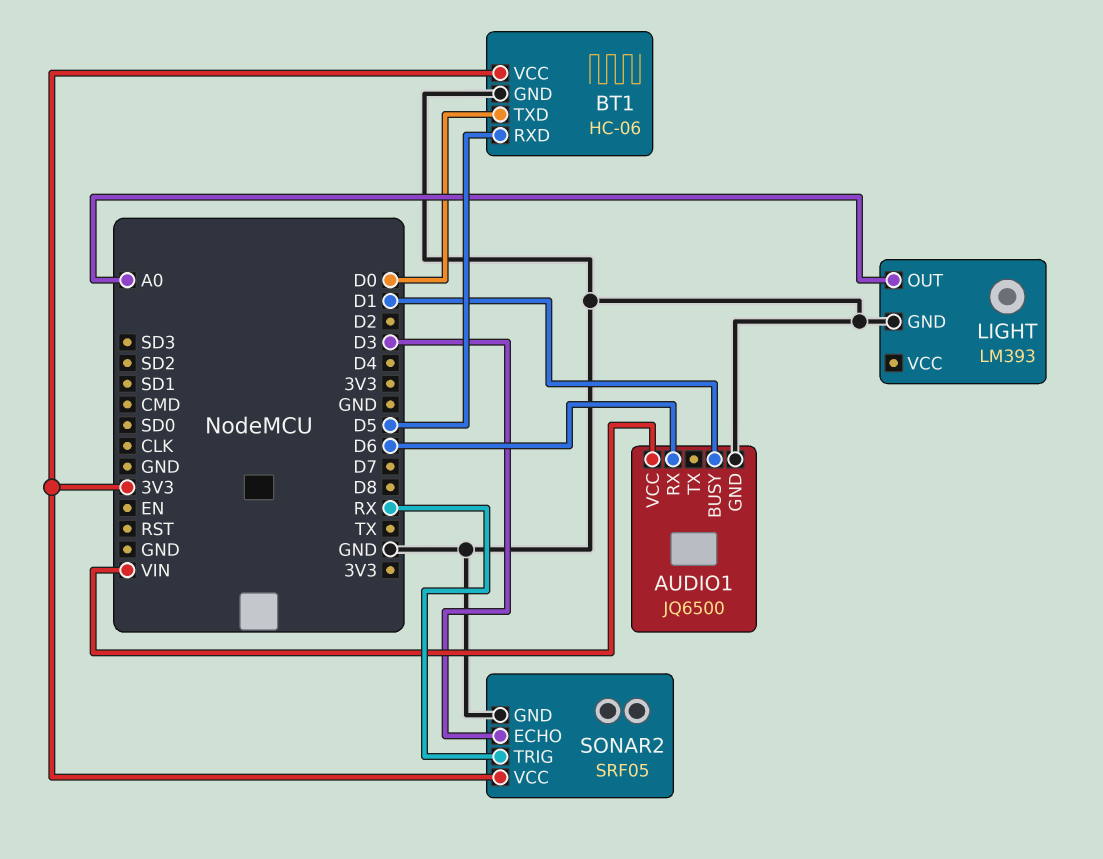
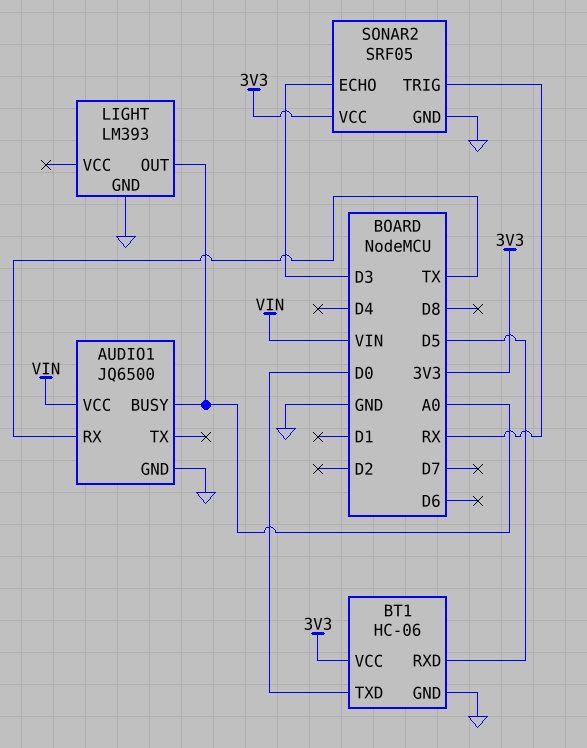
AUDIO1 pin BUSY: D1 -> A0
AUDIO1 pin RX: D6 -> TX

